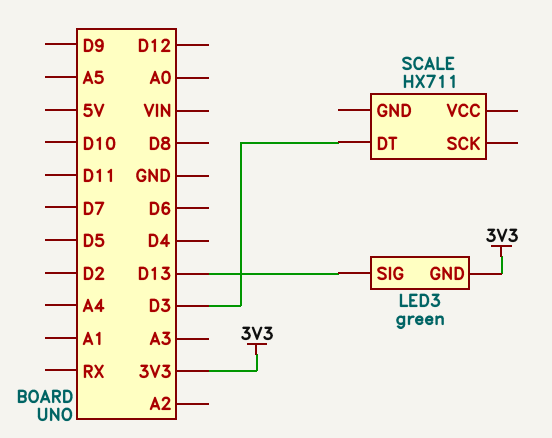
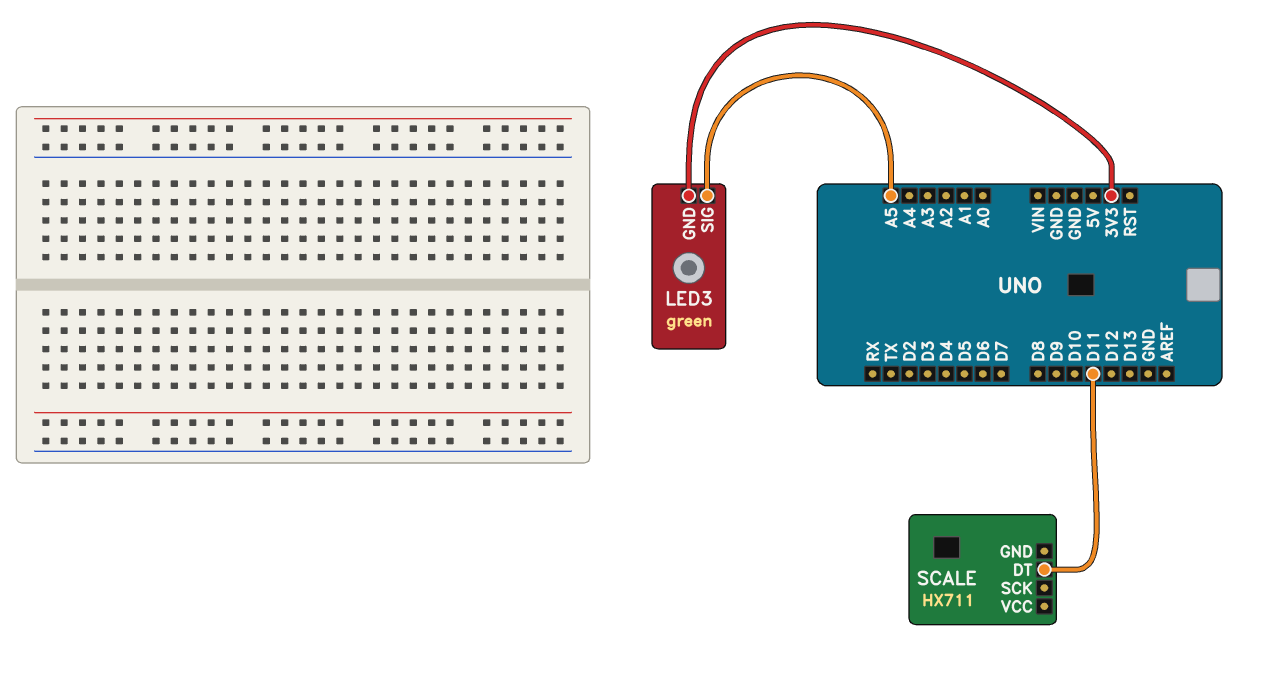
LED3 pin SIG: D13 -> A5
SCALE pin DT: D3 -> D11

